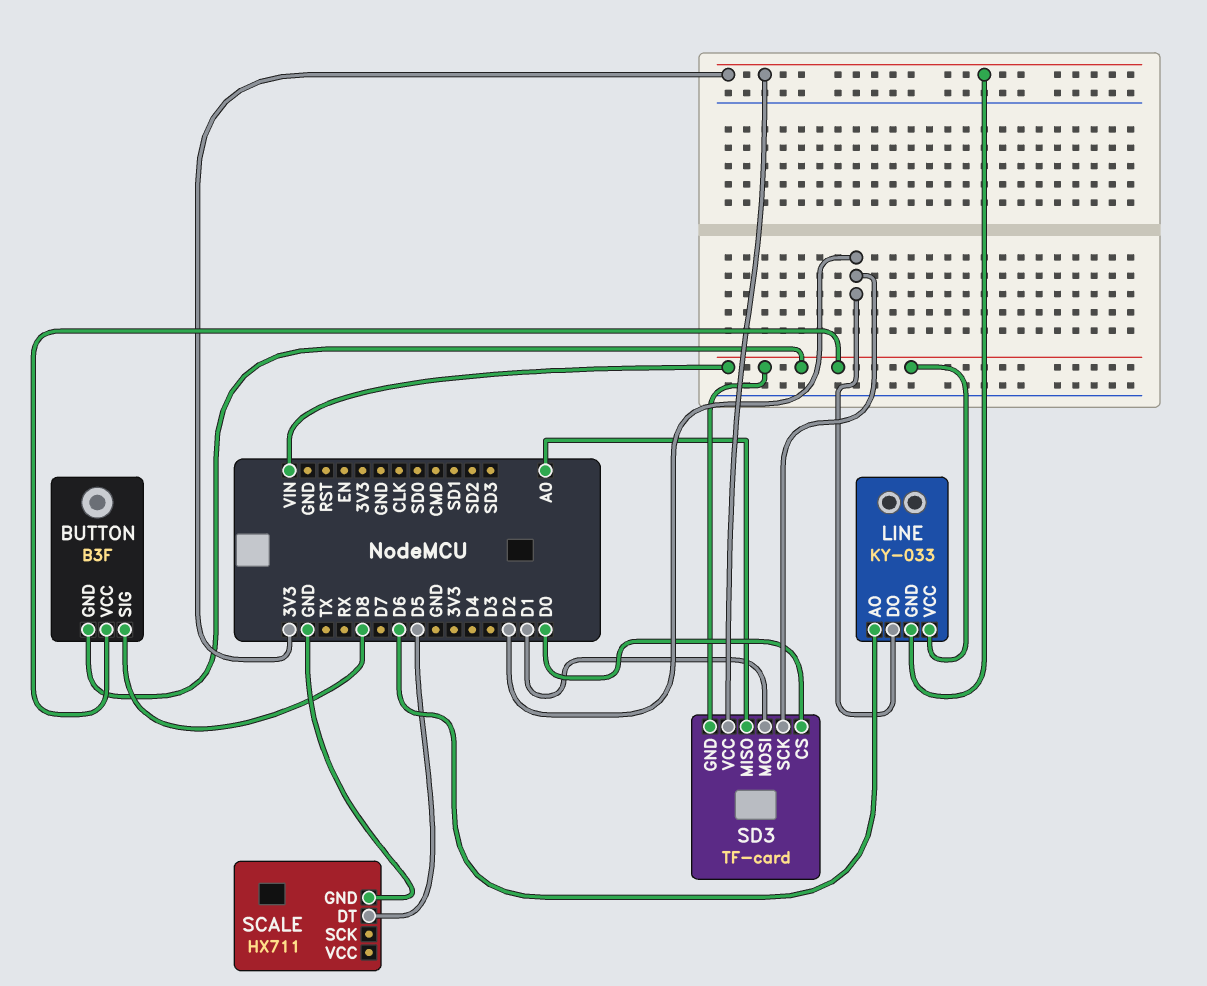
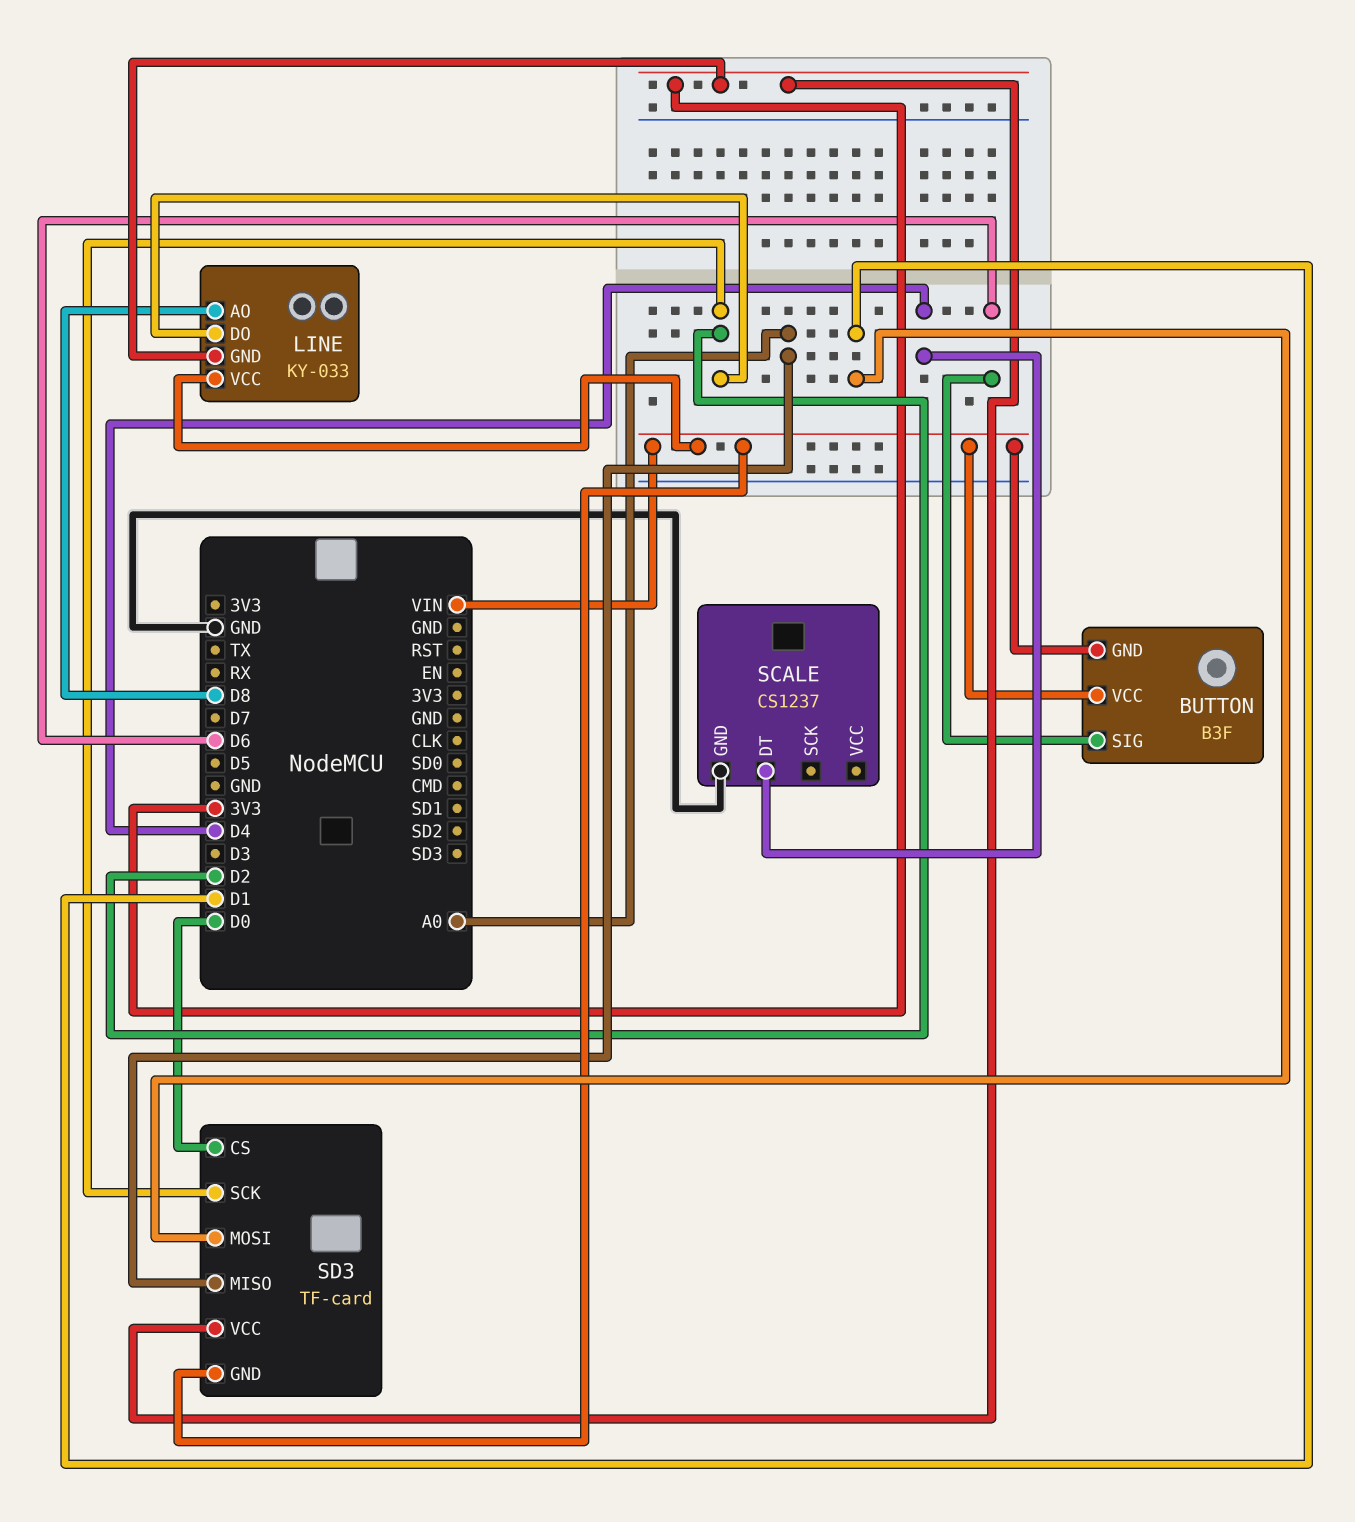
BUTTON pin SIG: D8 -> D6
LINE pin AO: D6 -> D8
SCALE: HX711 -> CS1237
SCALE pin DT: D5 -> D4

